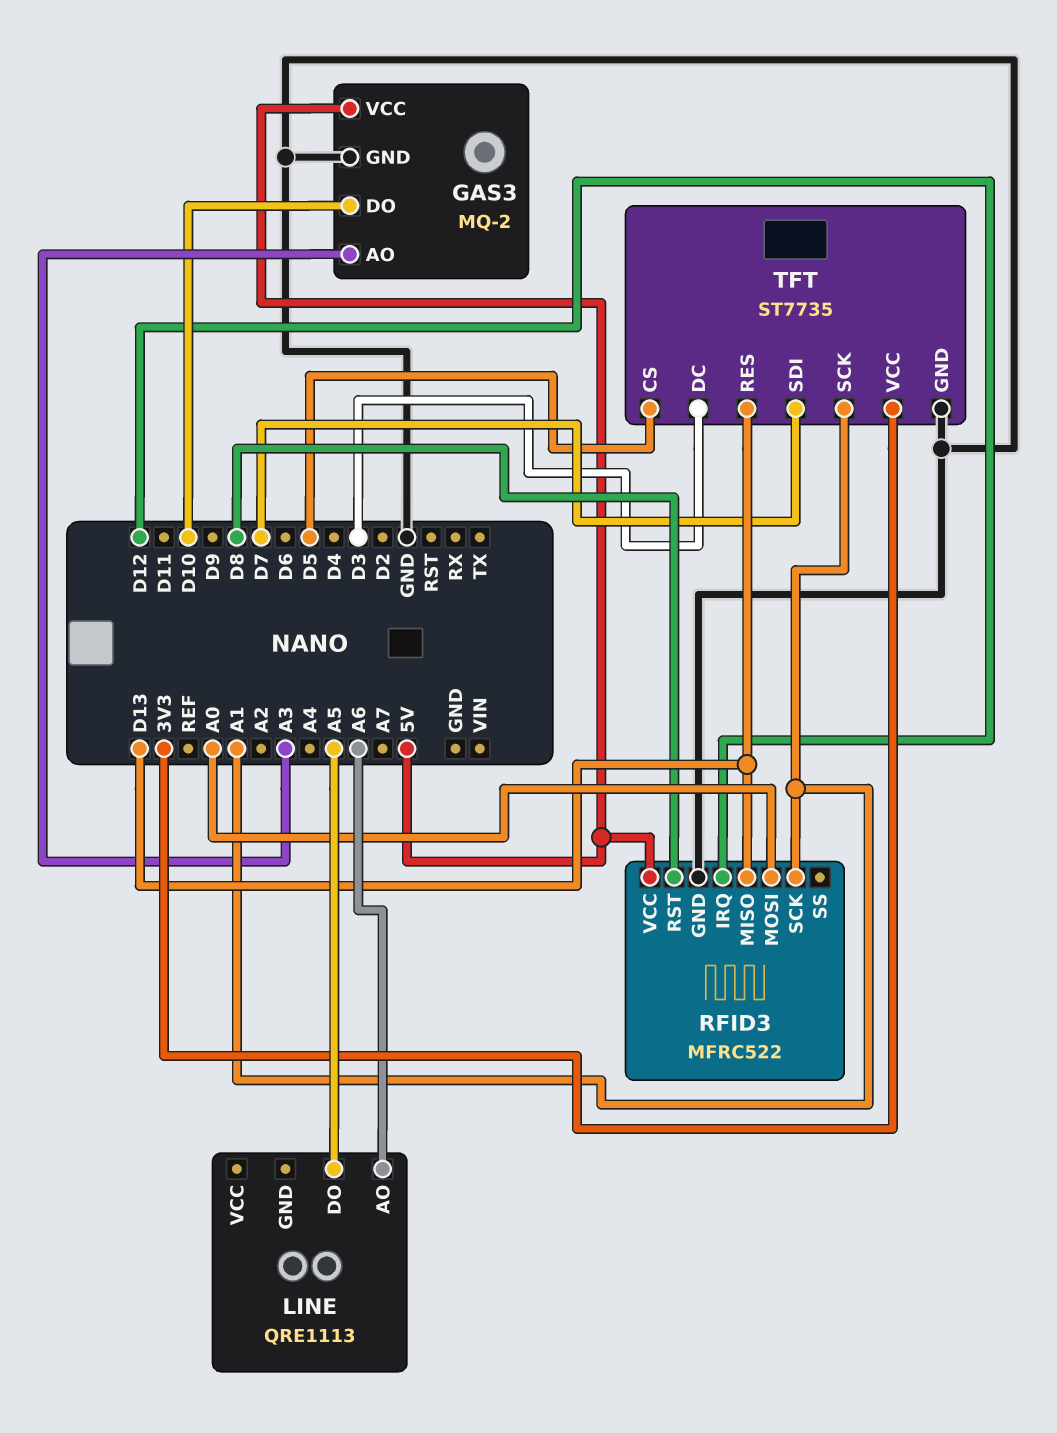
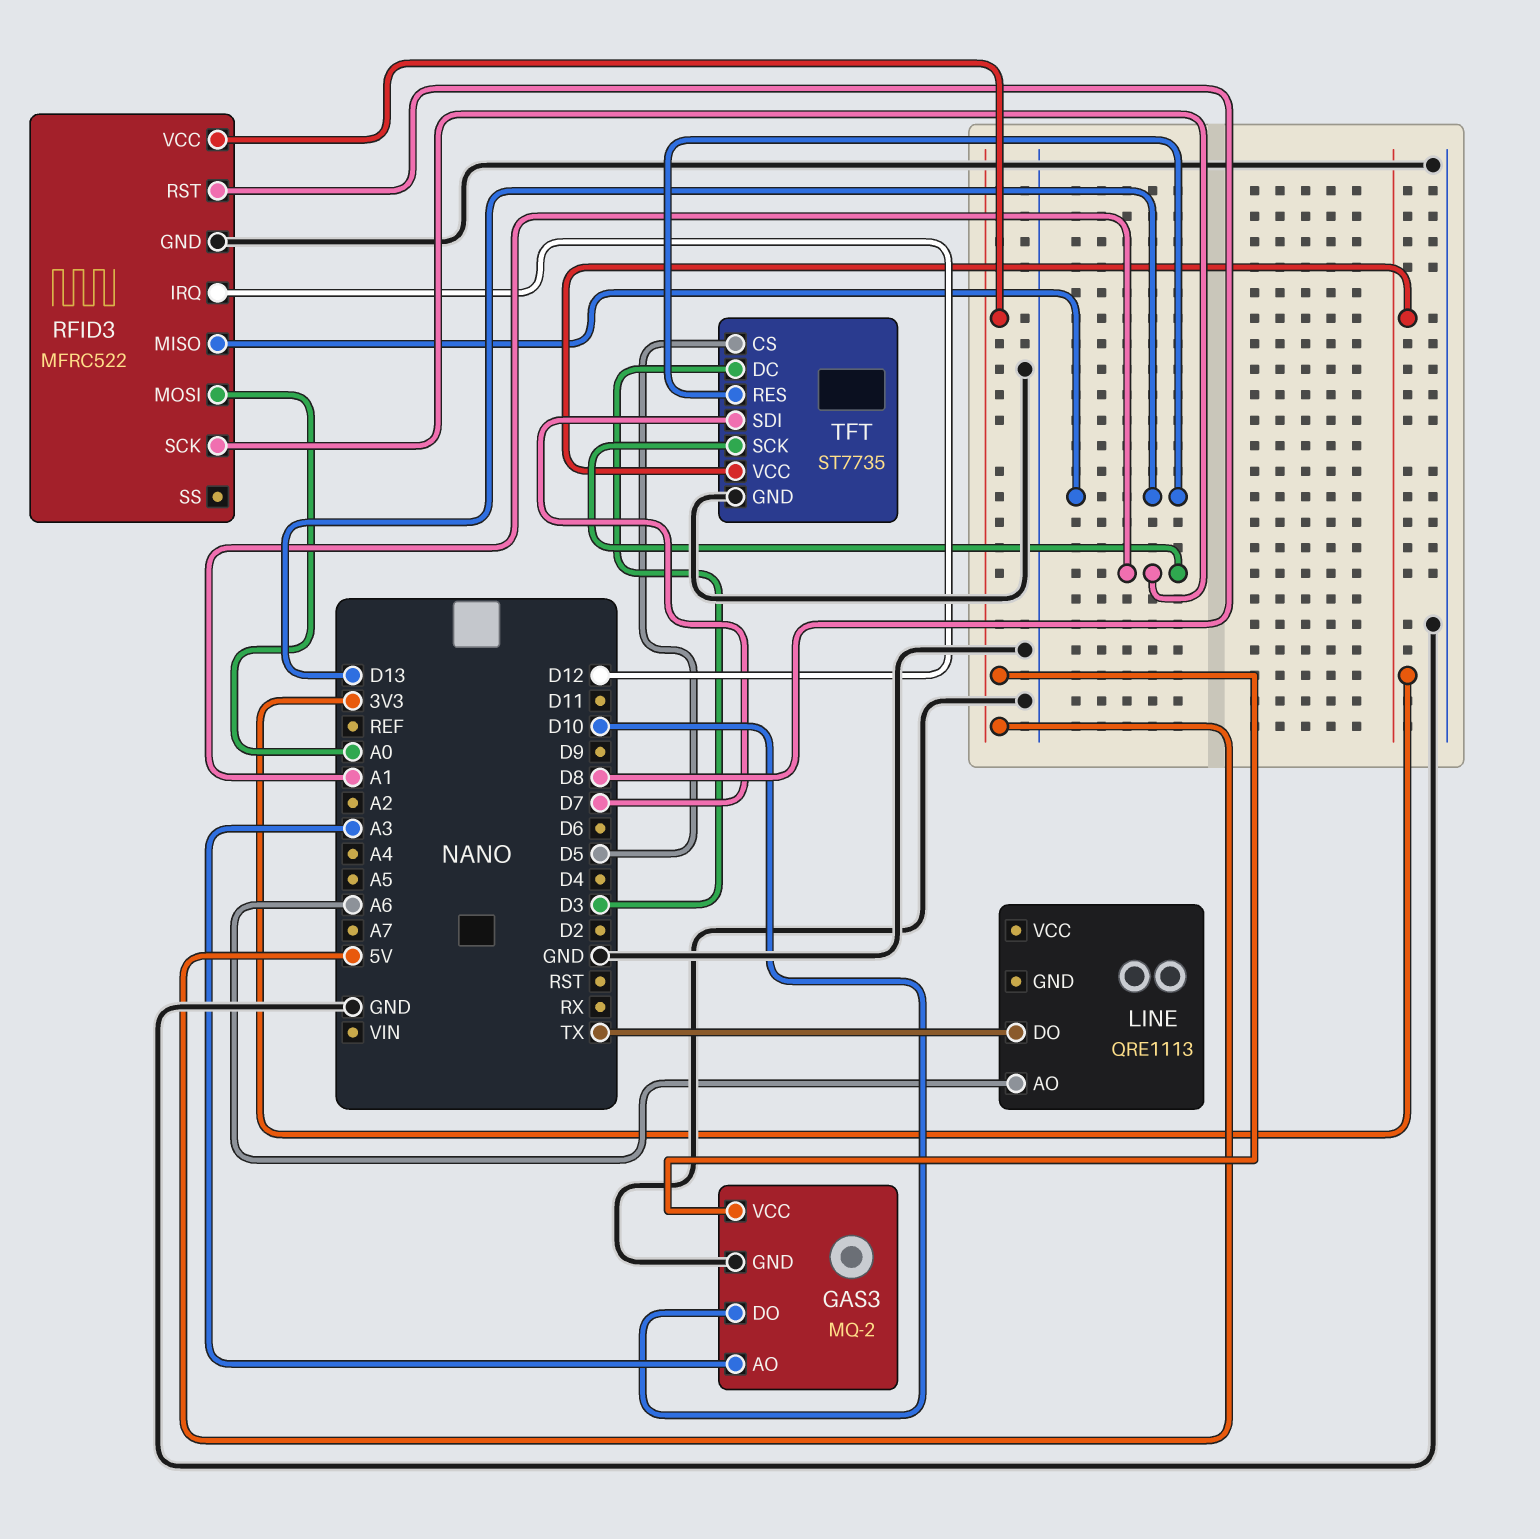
LINE pin DO: A5 -> TX

